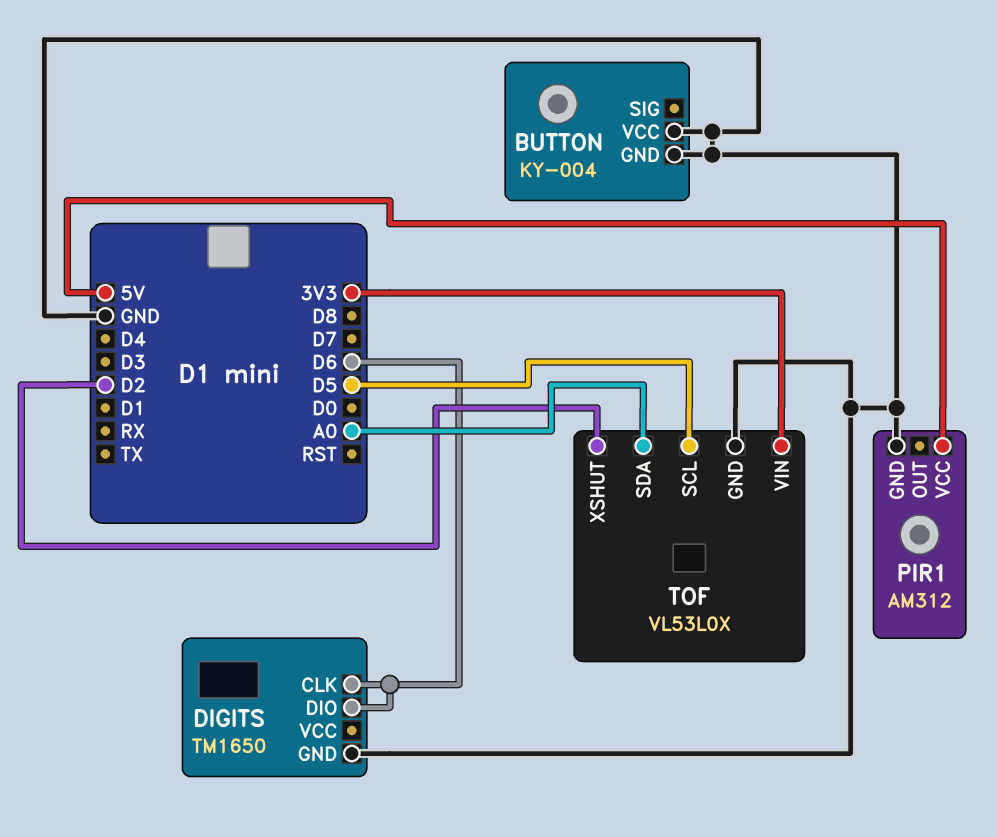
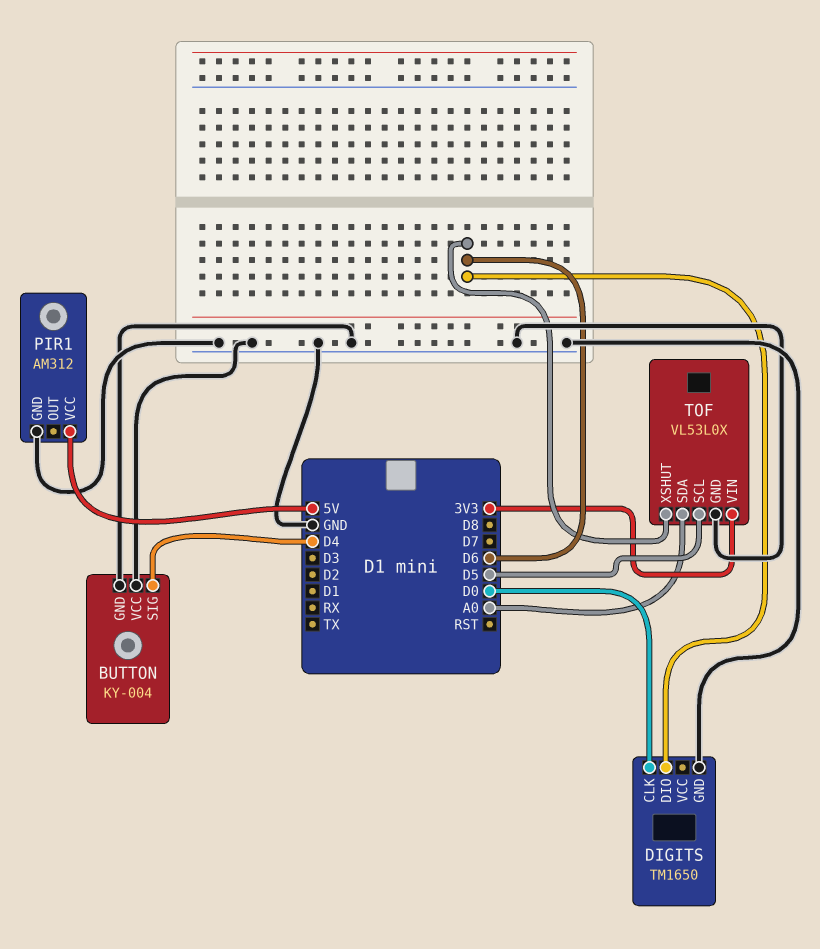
BUTTON pin SIG: none -> D4
DIGITS pin CLK: D6 -> D0
TOF pin XSHUT: D2 -> D6

